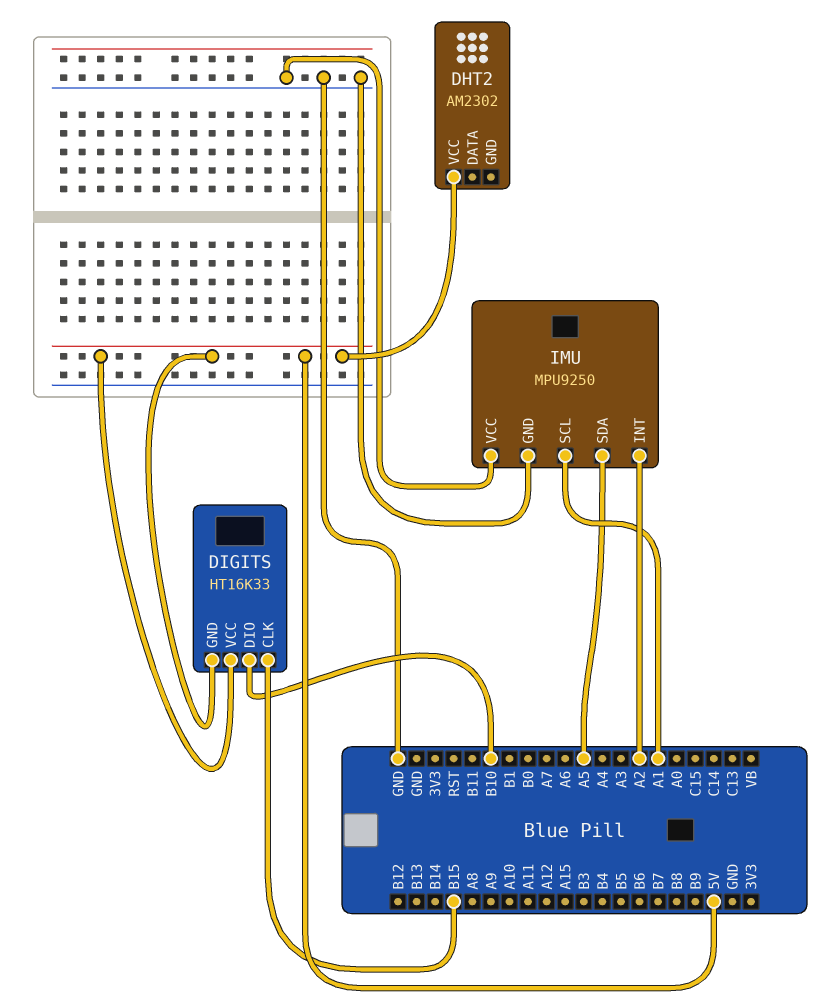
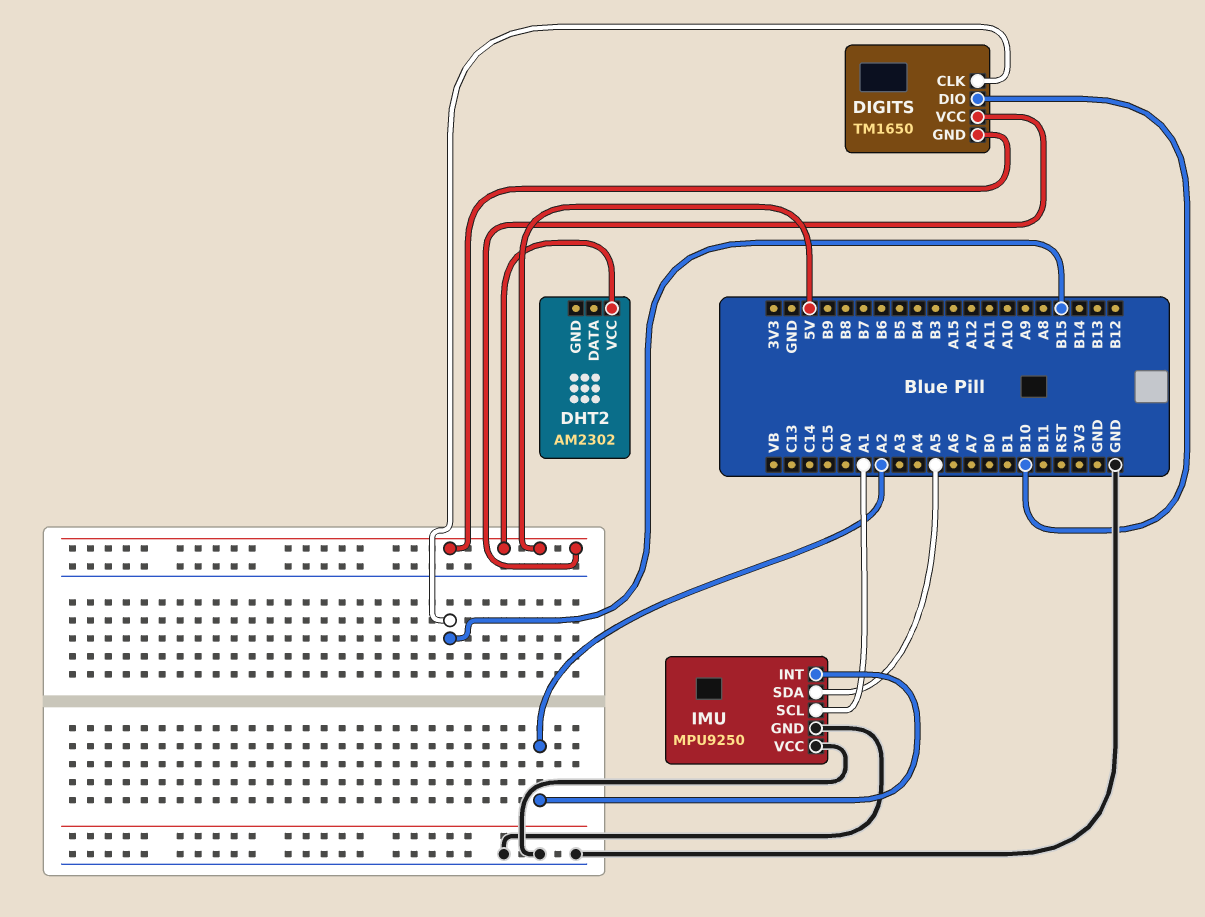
DIGITS: HT16K33 -> TM1650

